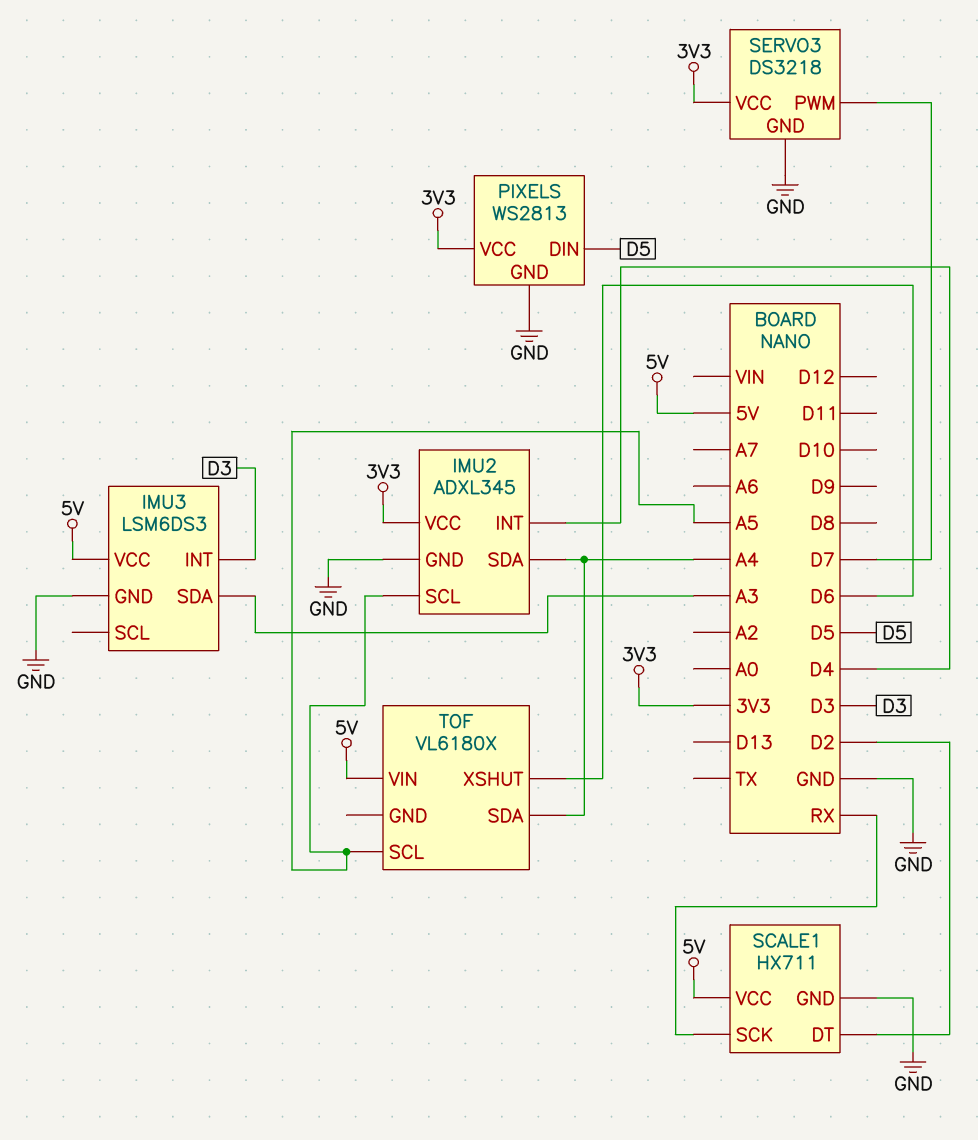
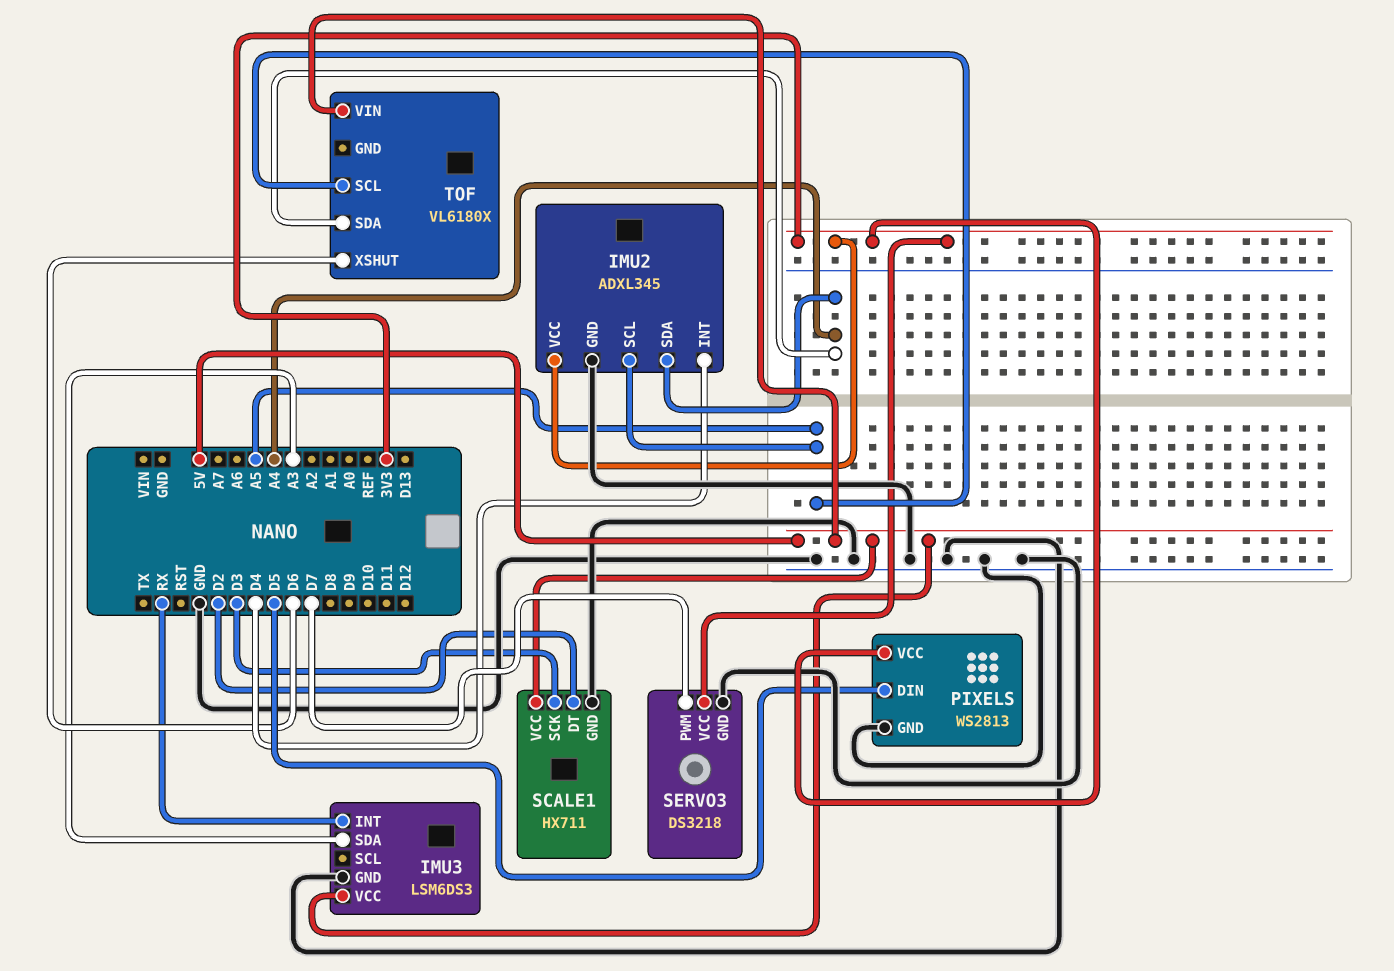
IMU3 pin INT: D3 -> RX
SCALE1 pin SCK: RX -> D3

